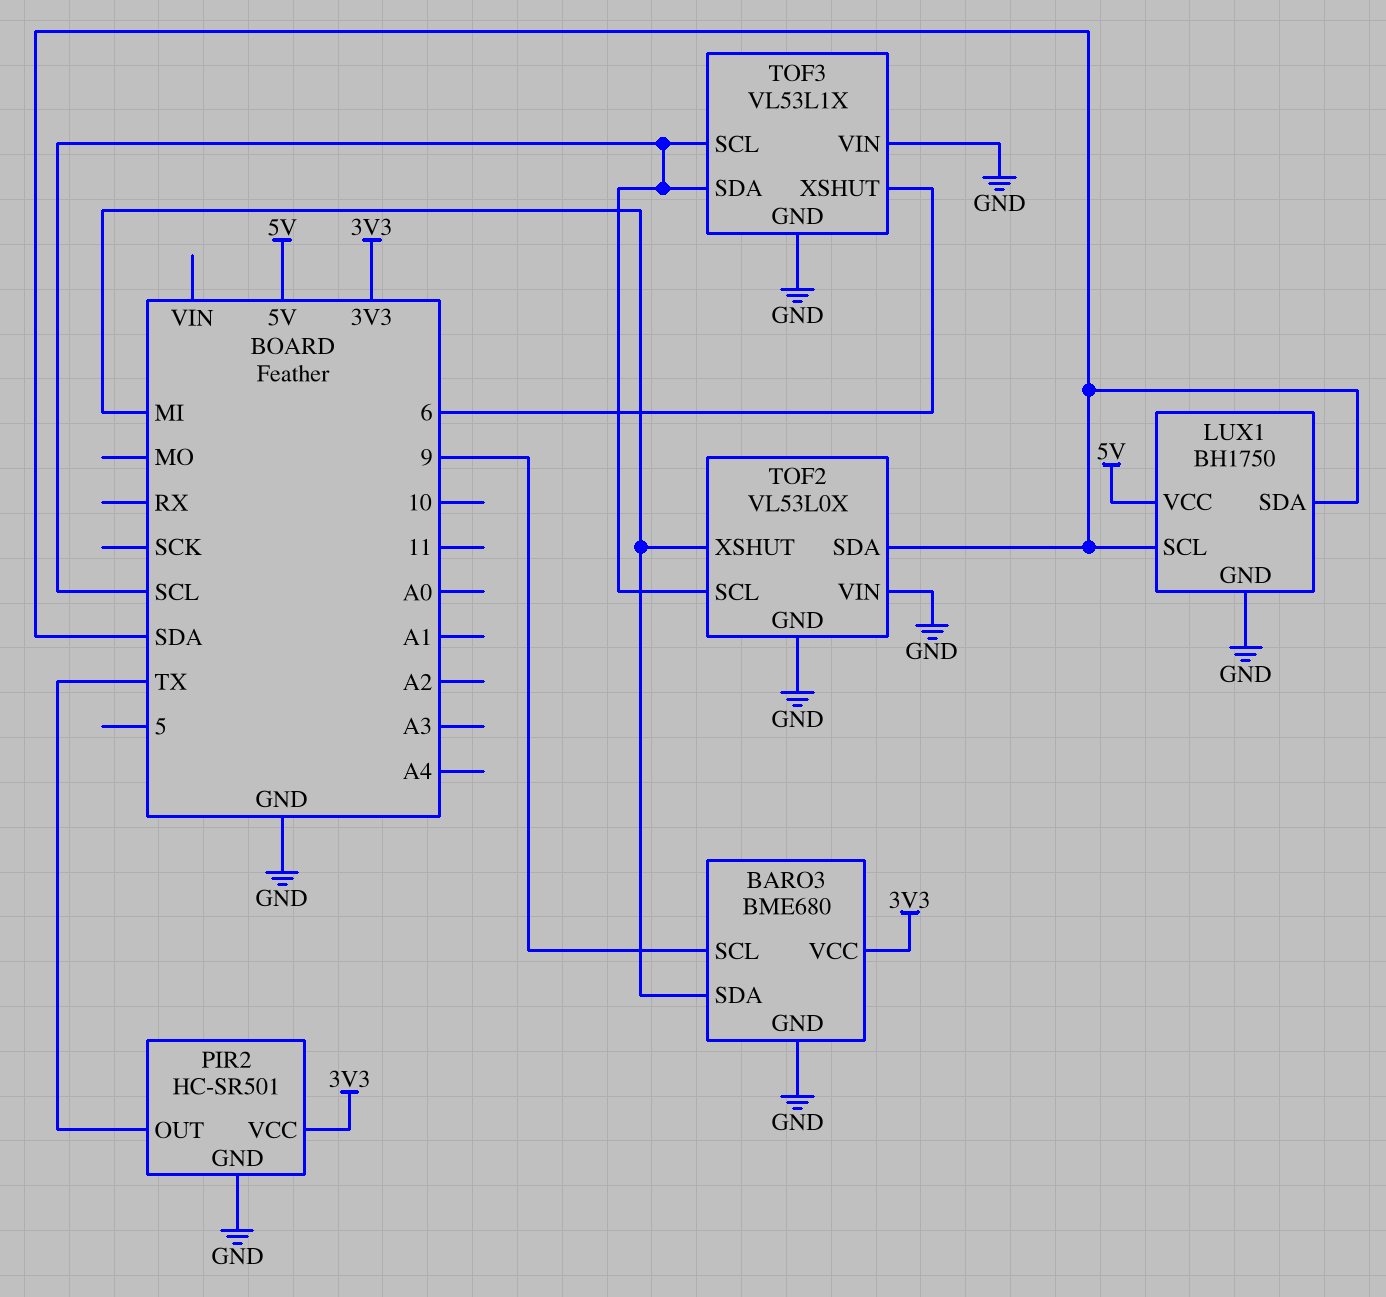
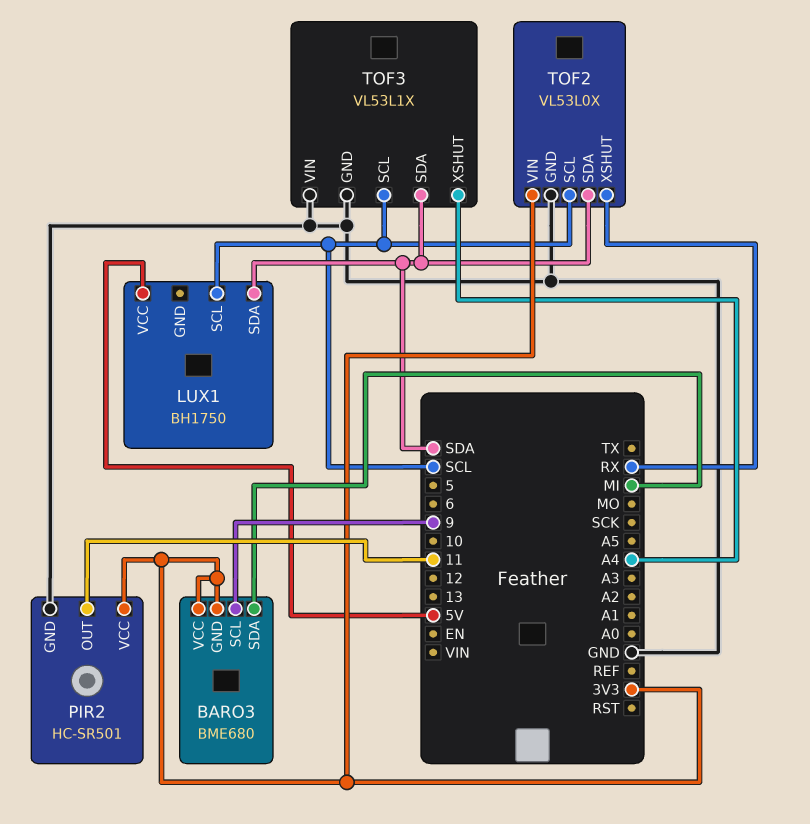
BARO3 pin GND: GND -> 3V3
LUX1 pin GND: GND -> none
LUX1 pin SCL: SDA -> SCL
PIR2 pin OUT: TX -> 11
TOF2 pin VIN: GND -> 3V3
TOF2 pin XSHUT: MI -> RX
TOF3 pin SDA: SCL -> SDA
TOF3 pin XSHUT: 6 -> A4

